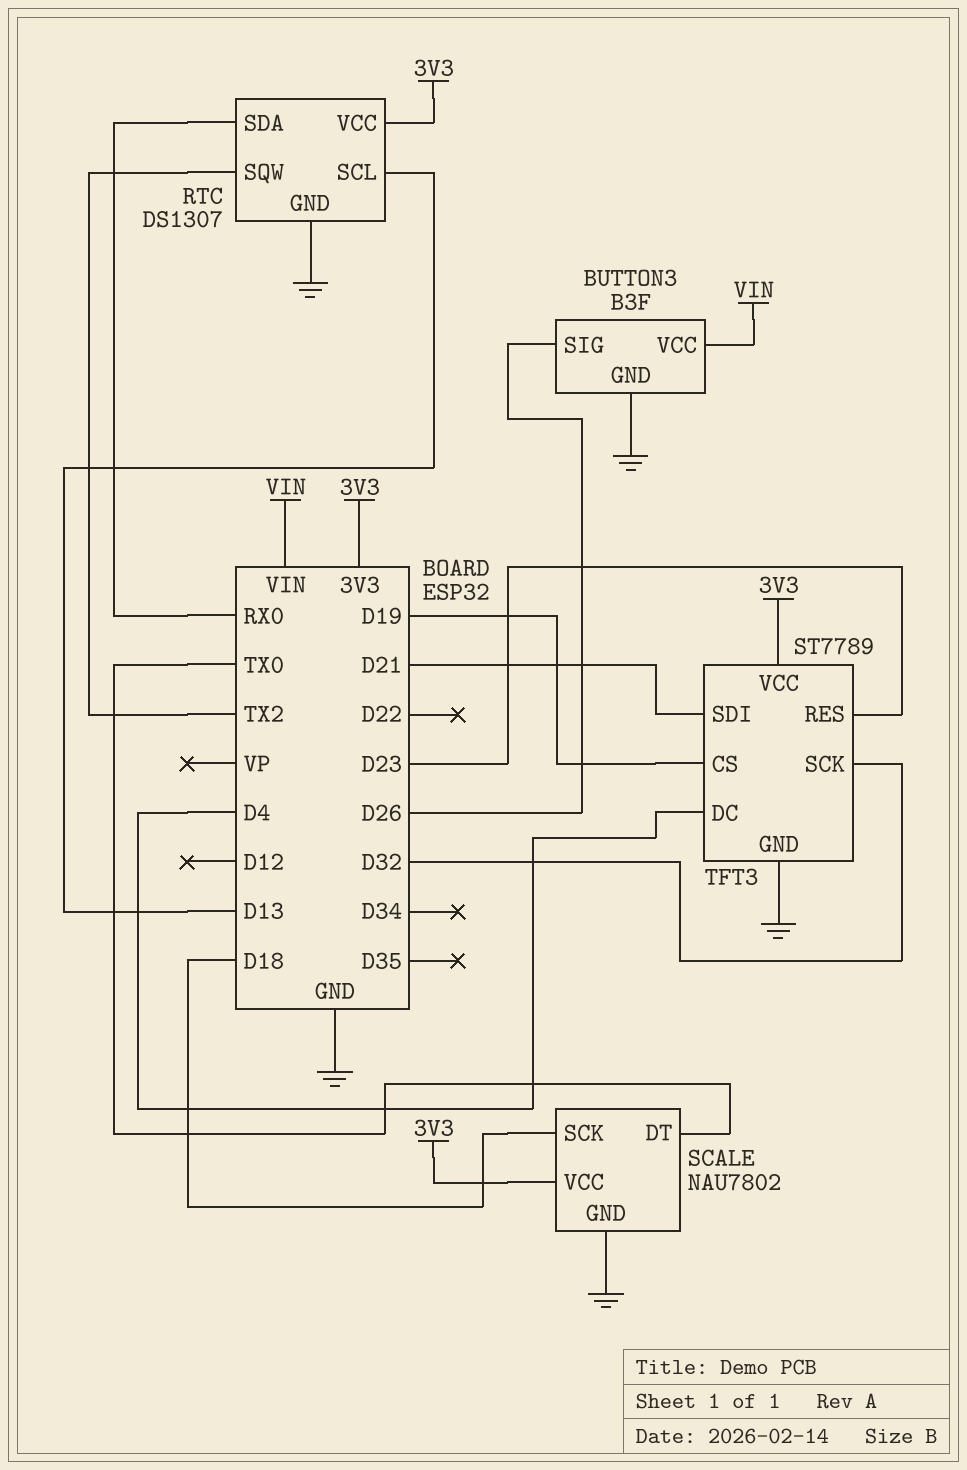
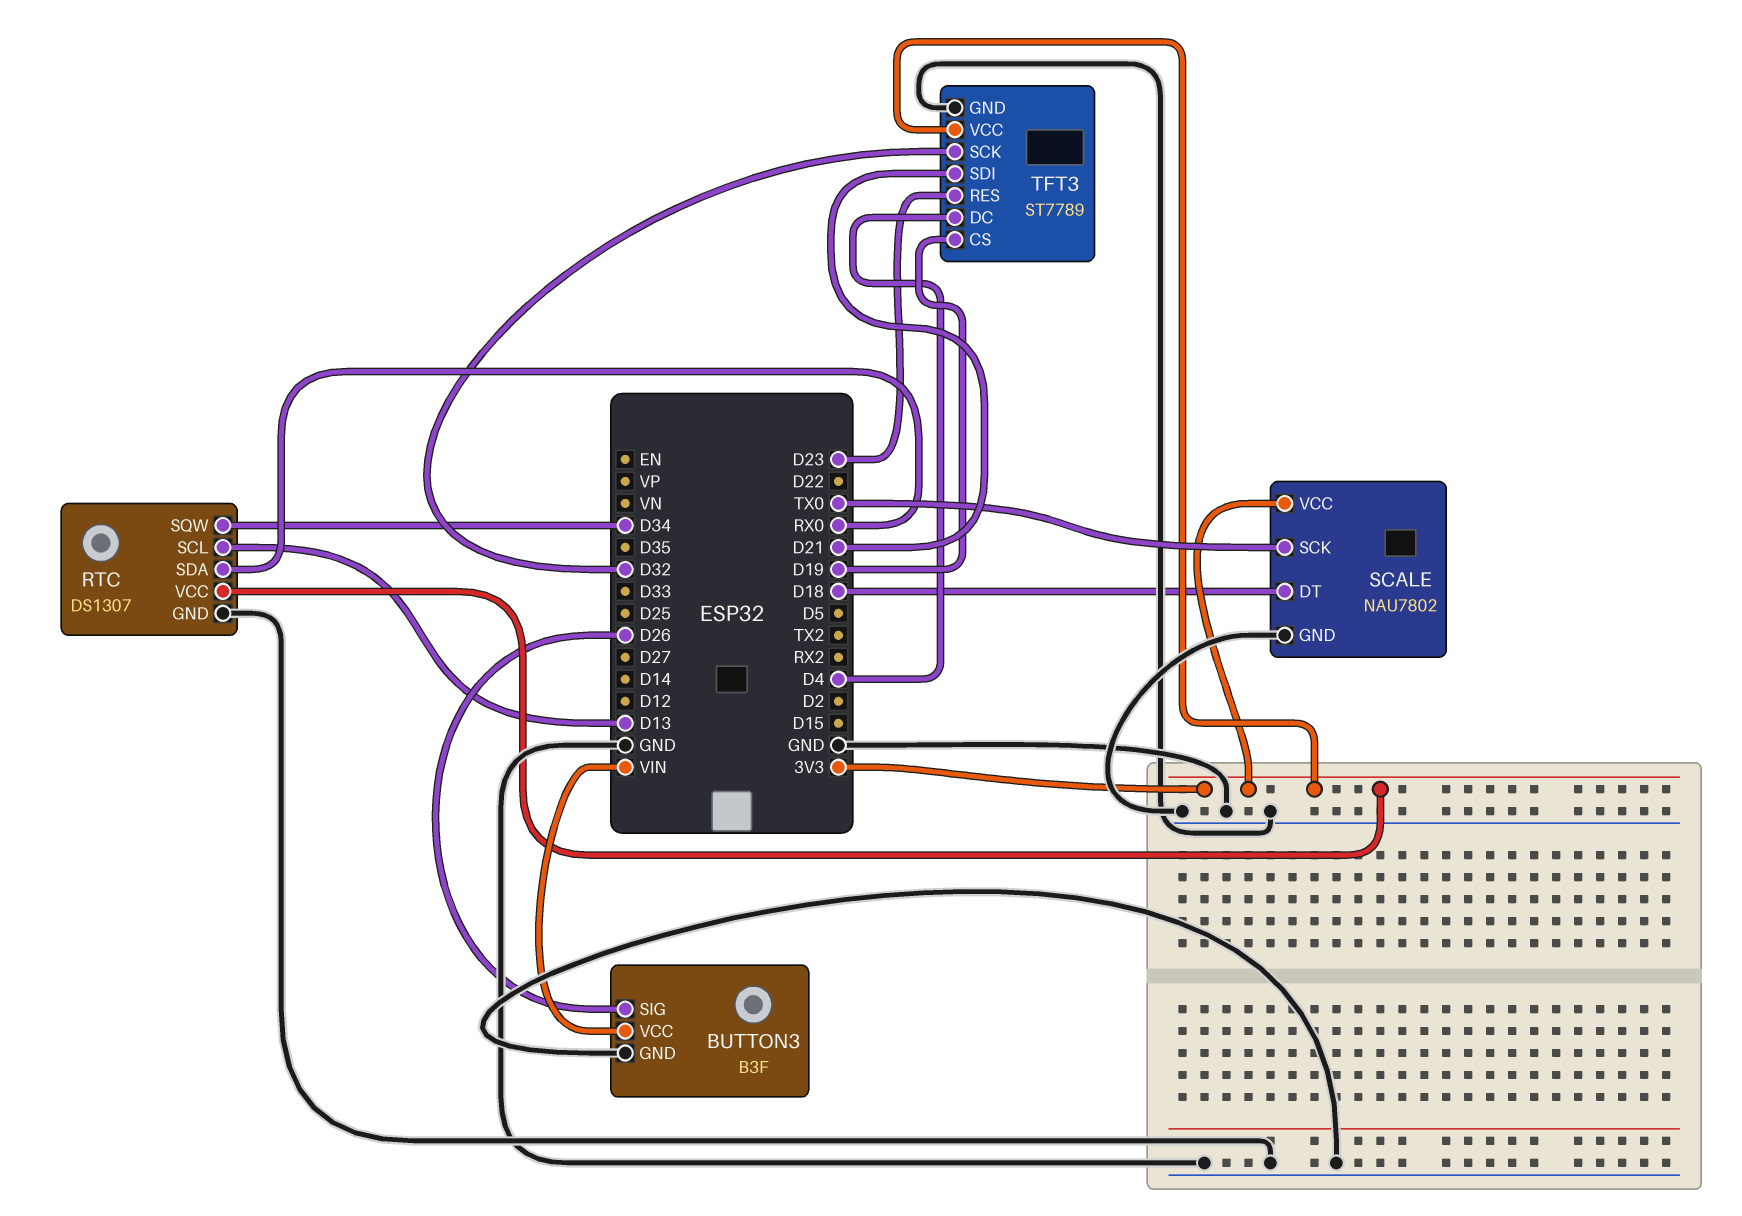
RTC pin SQW: TX2 -> D34
SCALE pin DT: TX0 -> D18
SCALE pin SCK: D18 -> TX0

